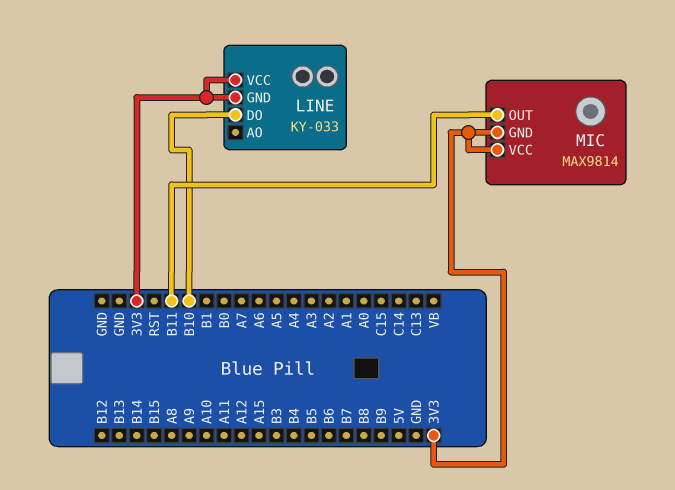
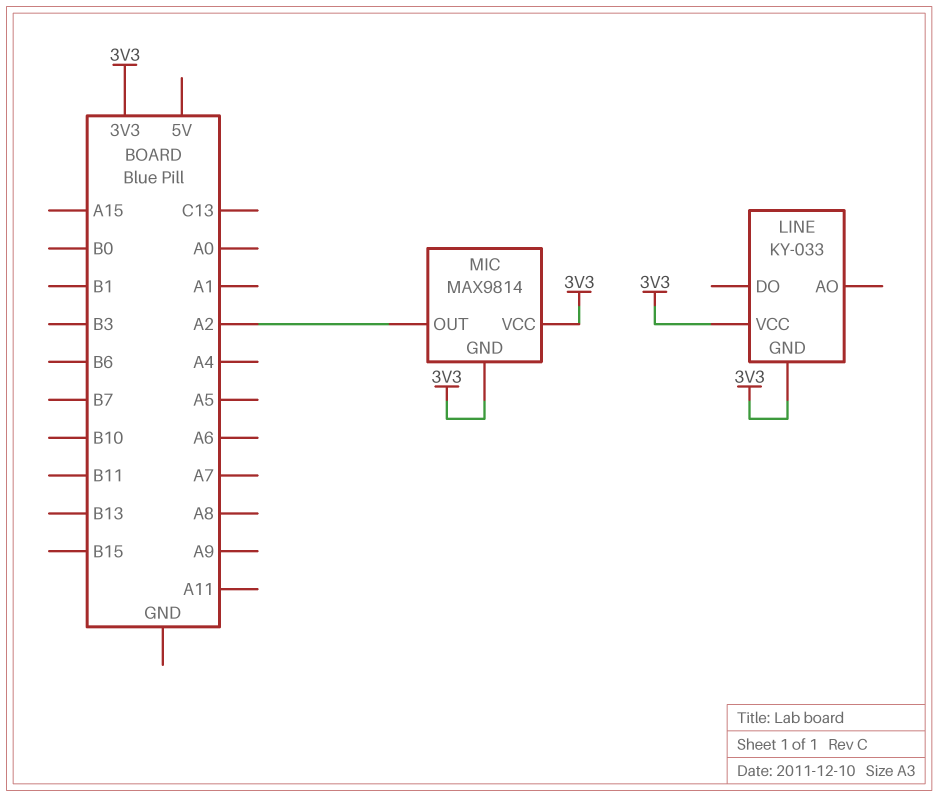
LINE pin DO: B10 -> none
MIC pin OUT: B11 -> A2

